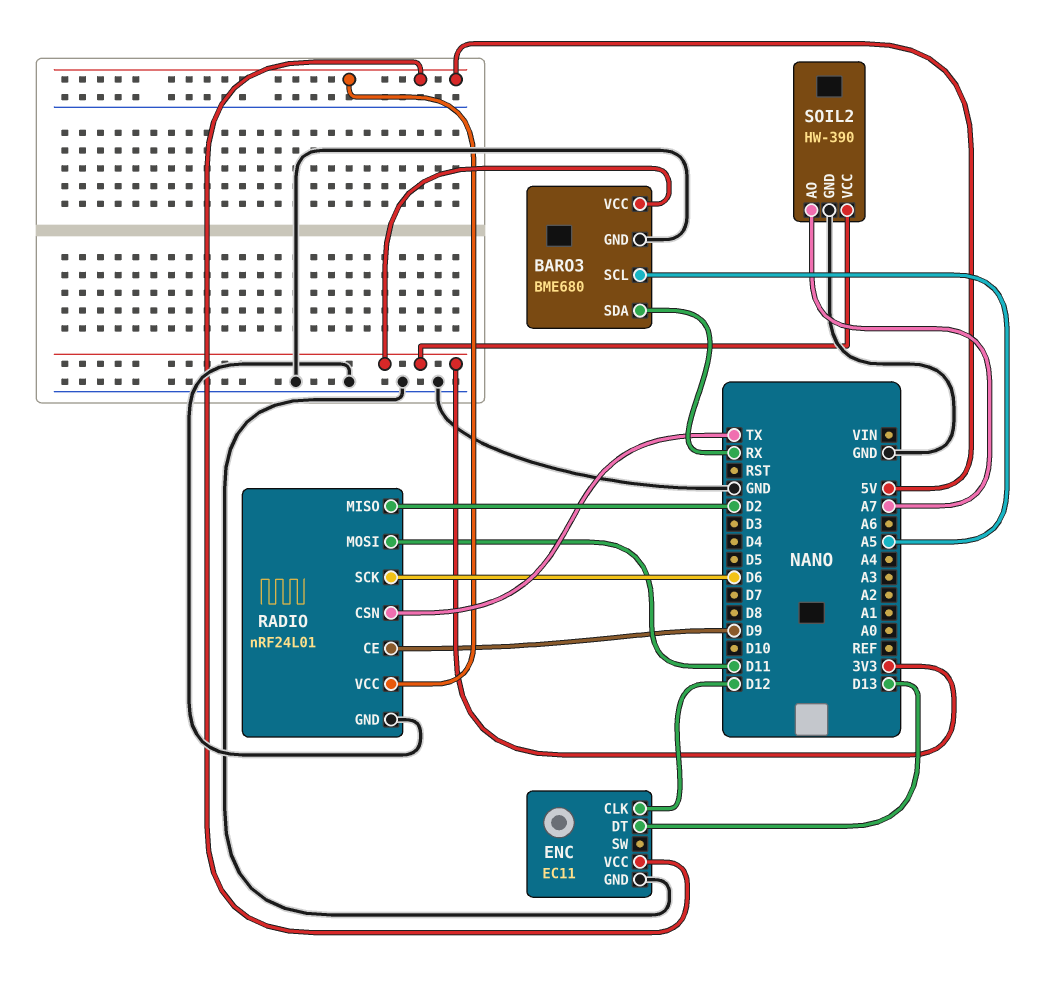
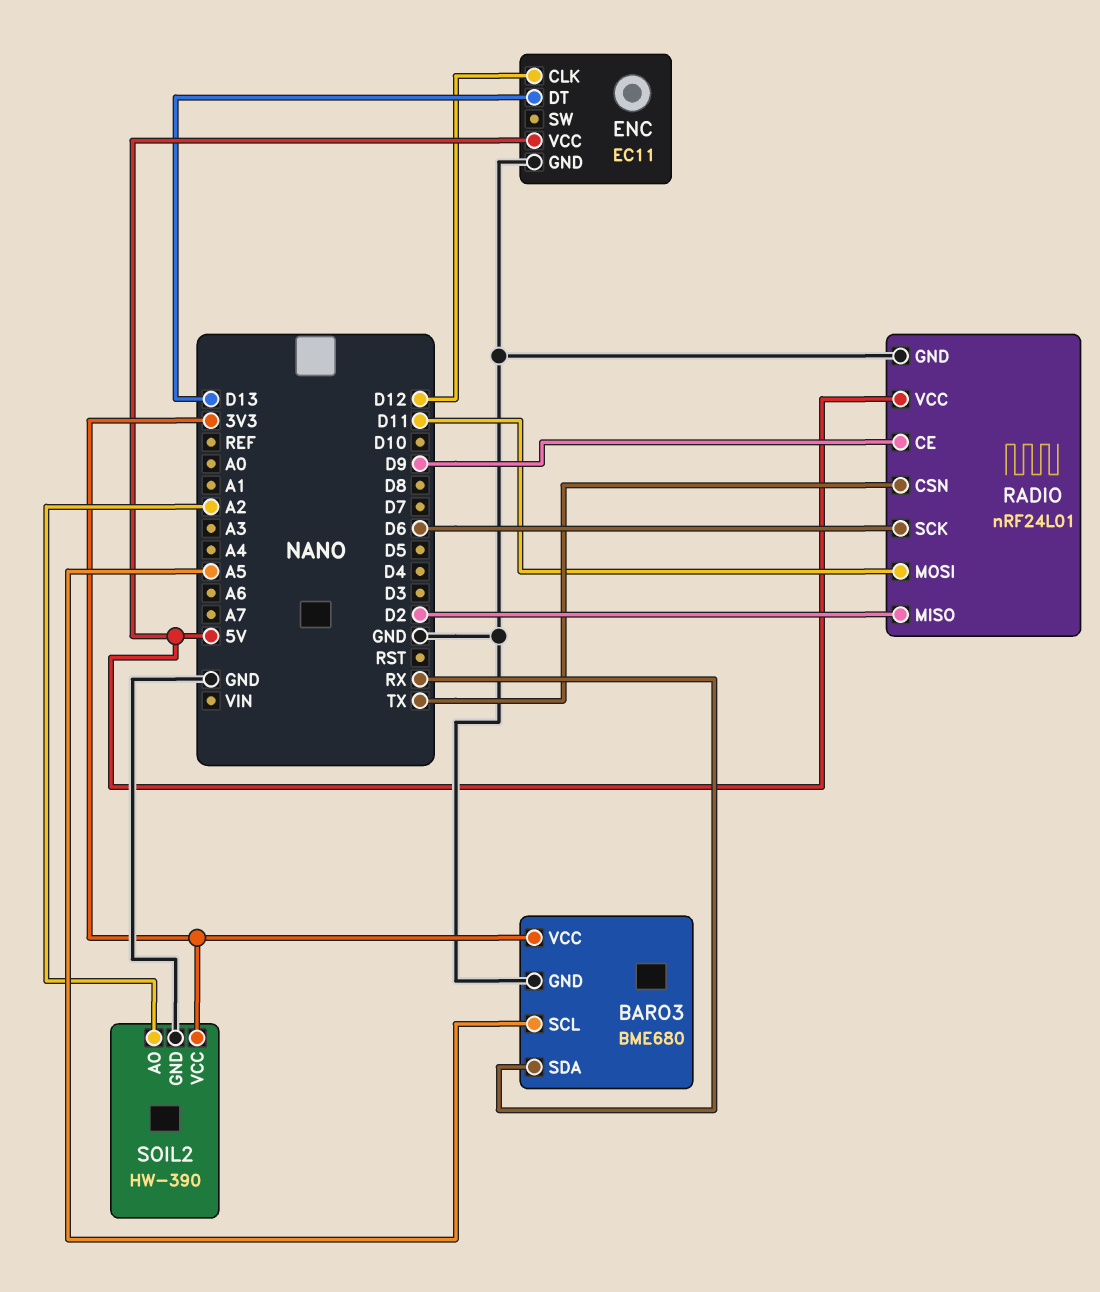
SOIL2 pin AO: A7 -> A2

